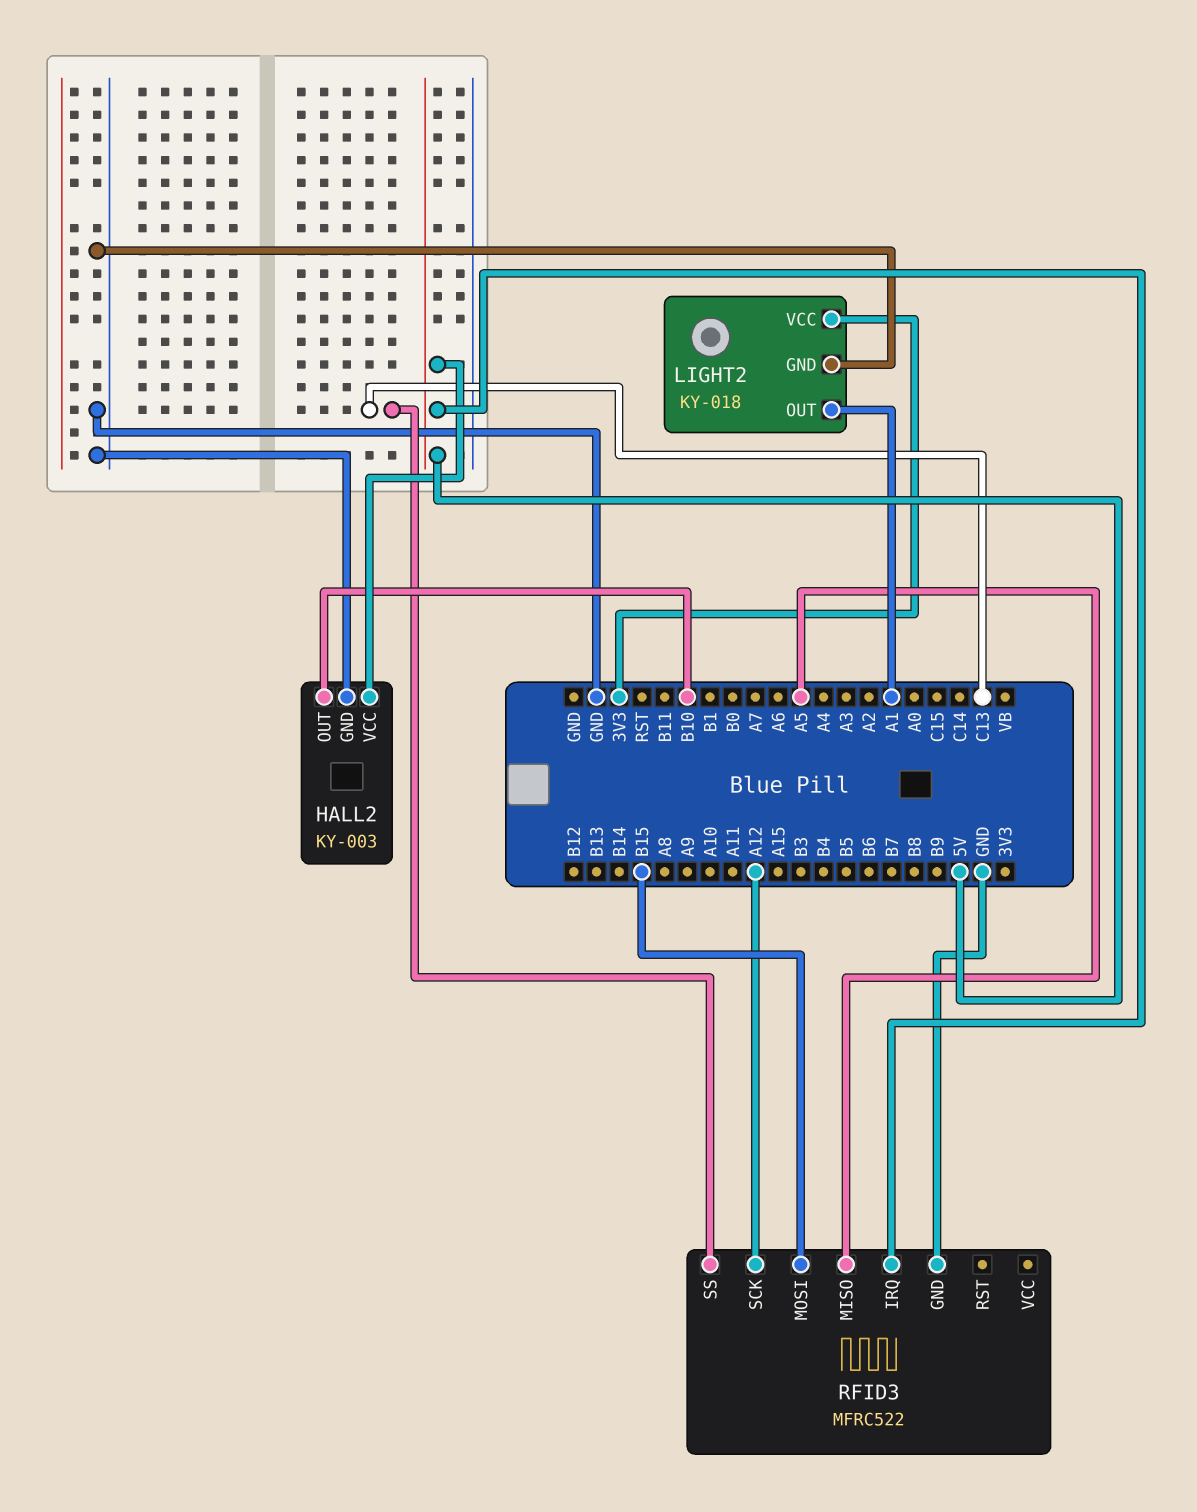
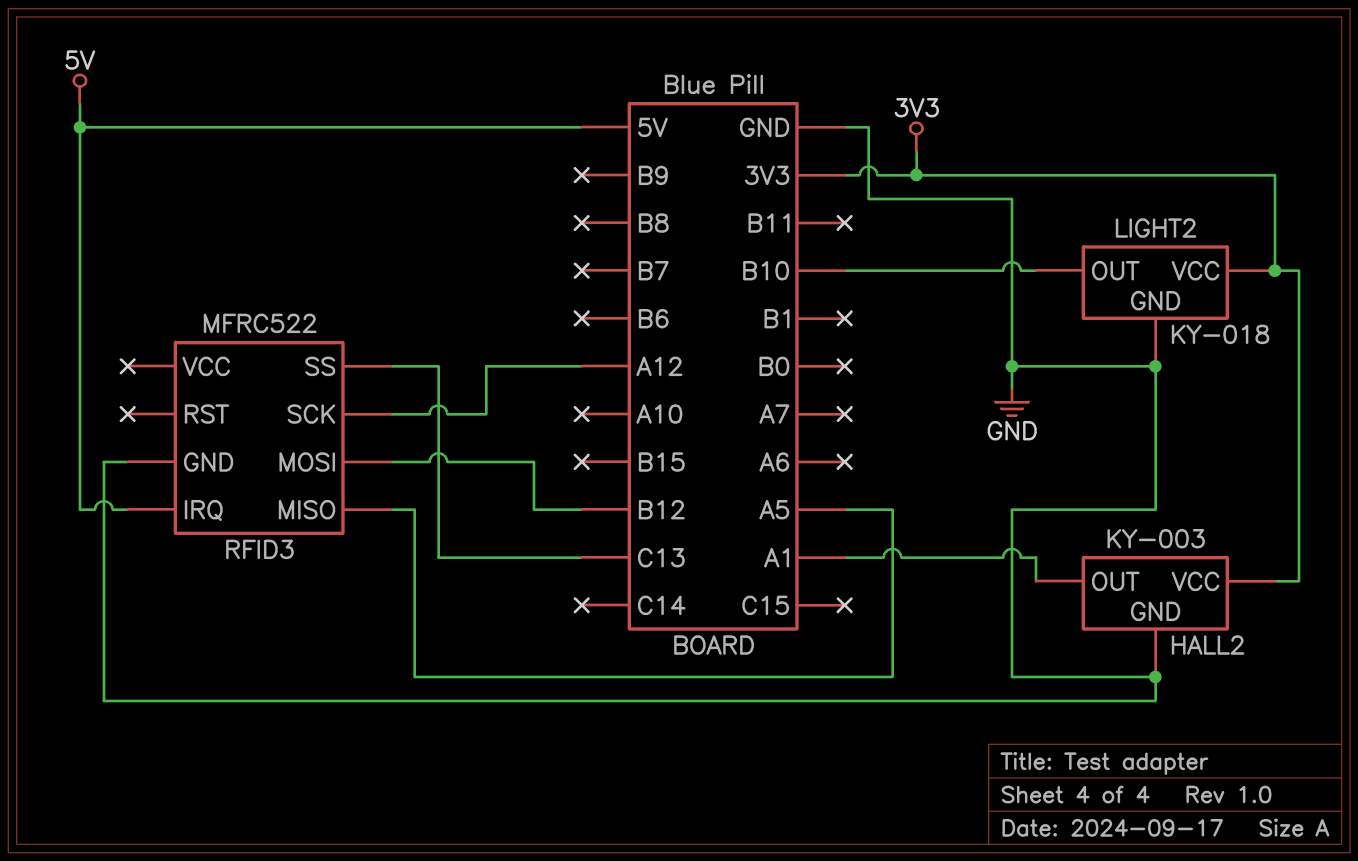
HALL2 pin OUT: B10 -> A1
HALL2 pin VCC: 5V -> 3V3
LIGHT2 pin OUT: A1 -> B10
RFID3 pin MOSI: B15 -> B12

